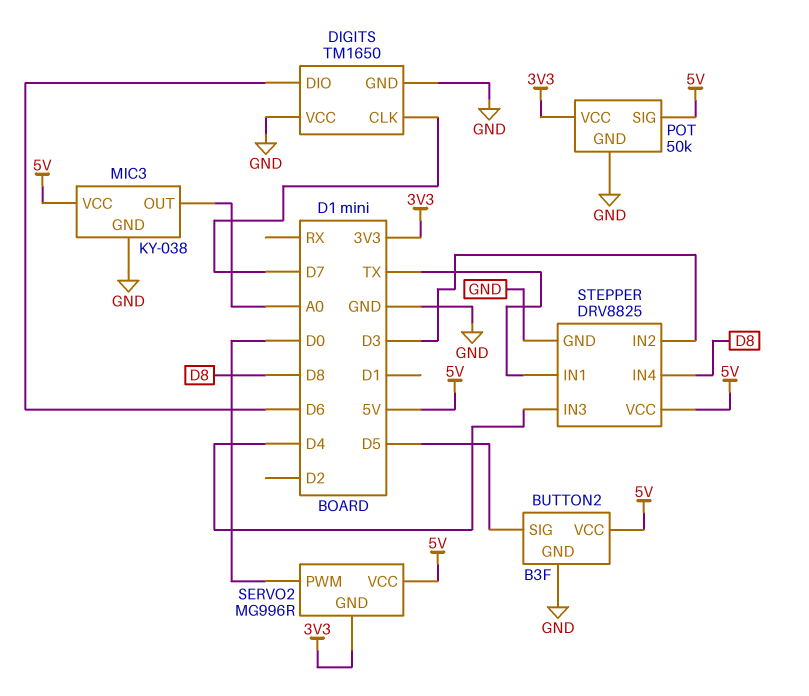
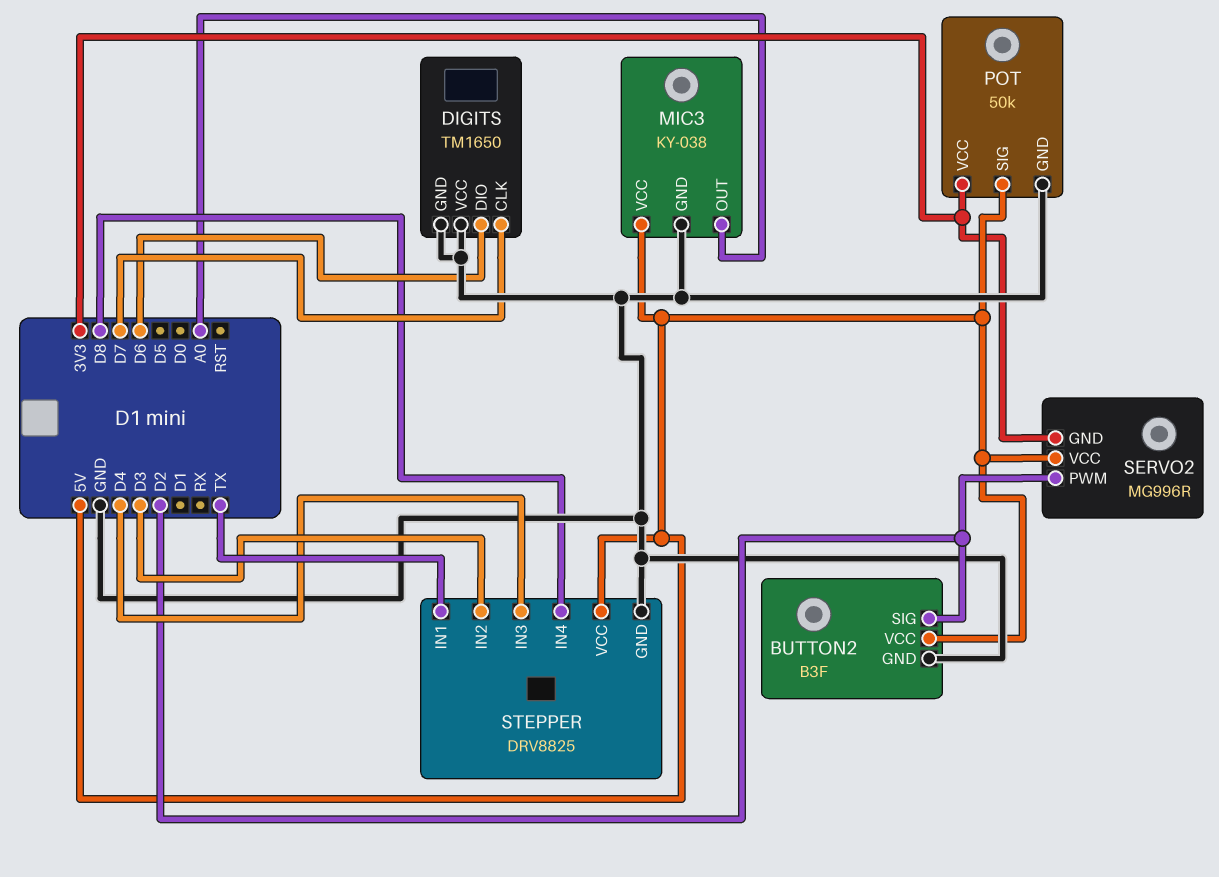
BUTTON2 pin SIG: D5 -> D2
SERVO2 pin PWM: D0 -> D2

